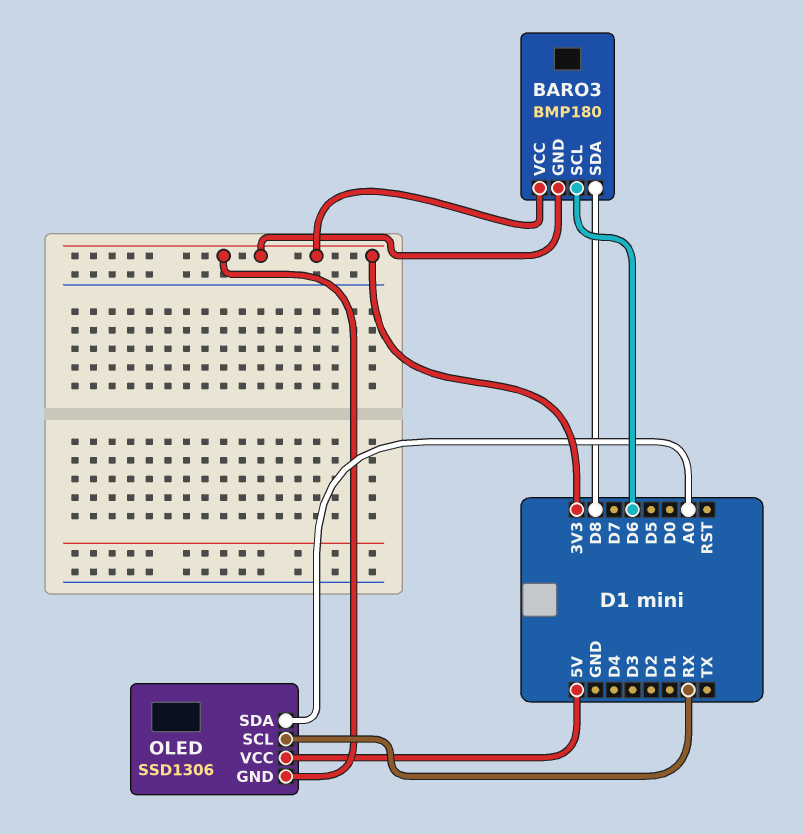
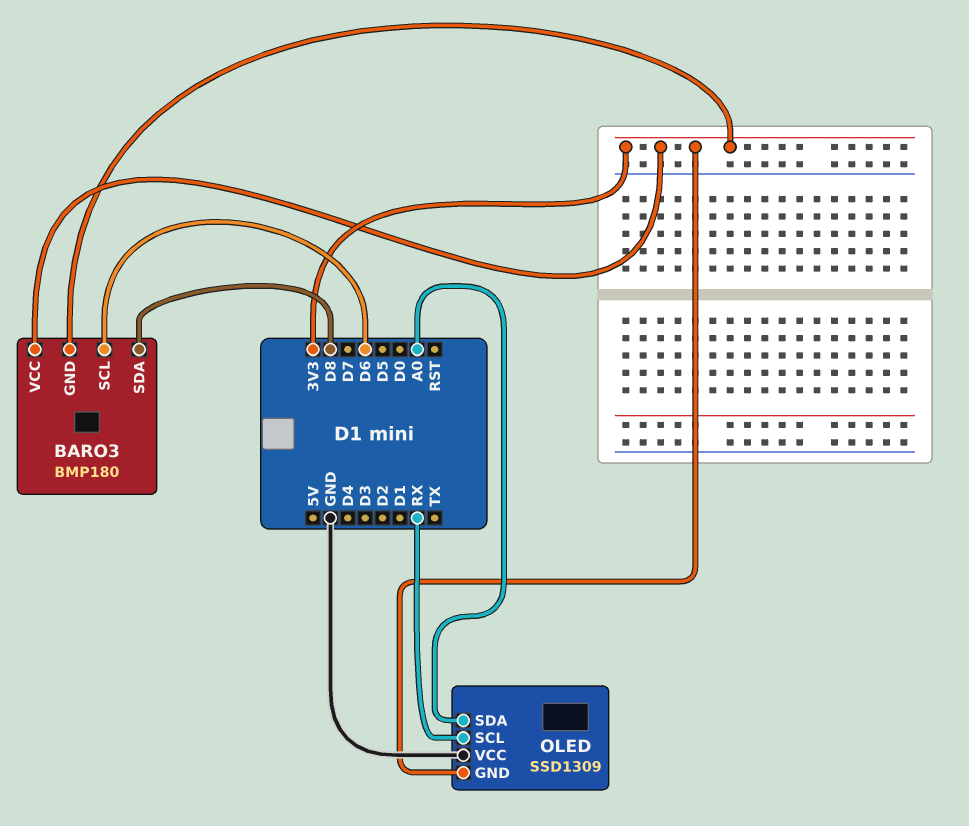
OLED: SSD1306 -> SSD1309
OLED pin VCC: 5V -> GND

